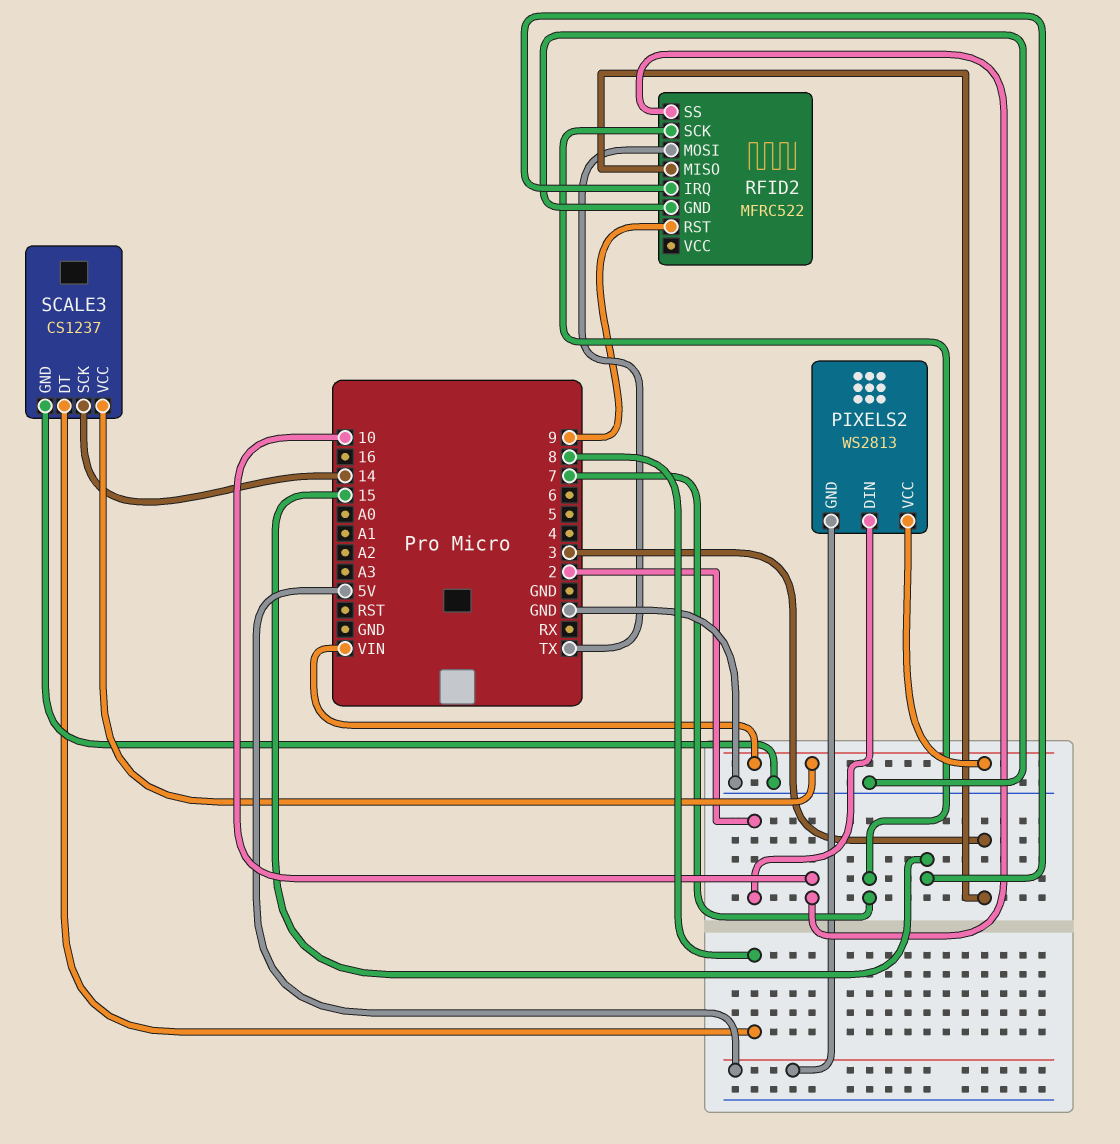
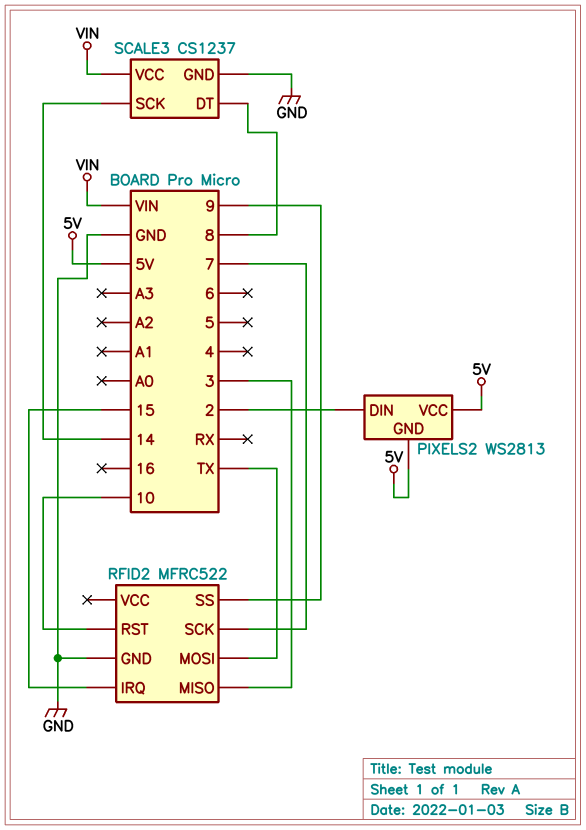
PIXELS2 pin VCC: VIN -> 5V
RFID2 pin RST: 9 -> 10
RFID2 pin SS: 10 -> 9

